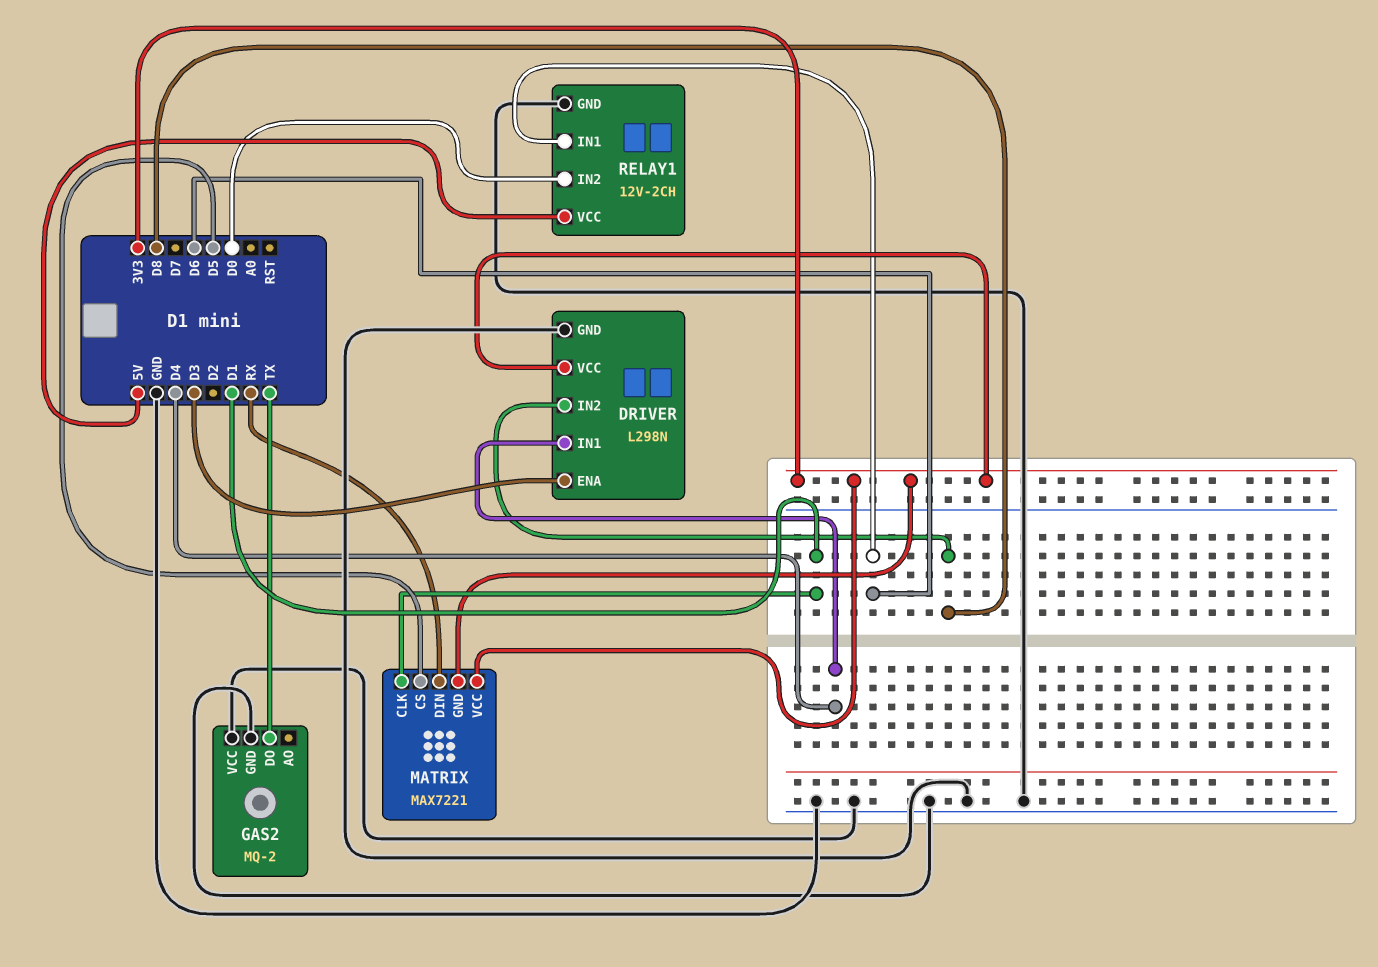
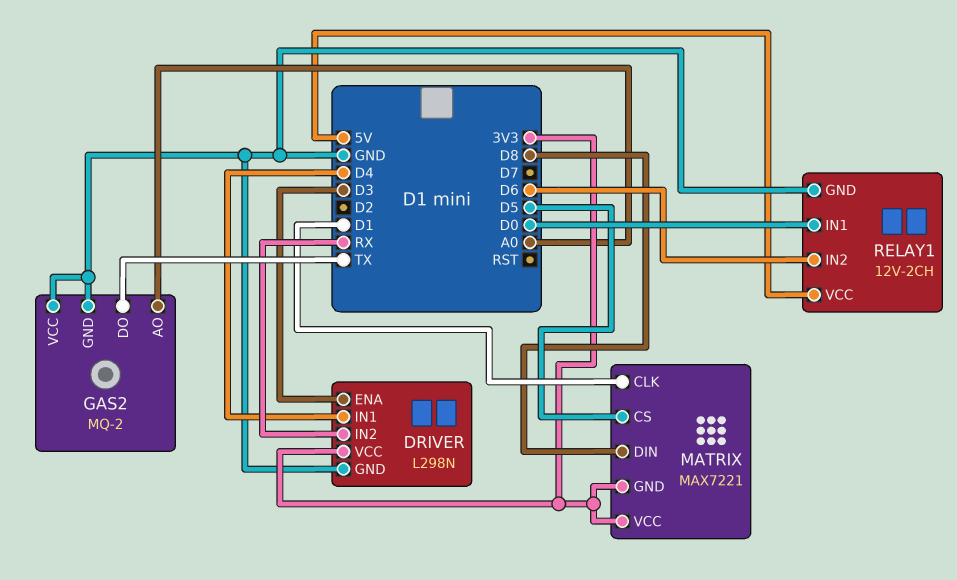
DRIVER pin IN2: D8 -> RX
GAS2 pin AO: none -> A0
MATRIX pin DIN: RX -> D8
RELAY1 pin IN1: D6 -> D0
RELAY1 pin IN2: D0 -> D6

